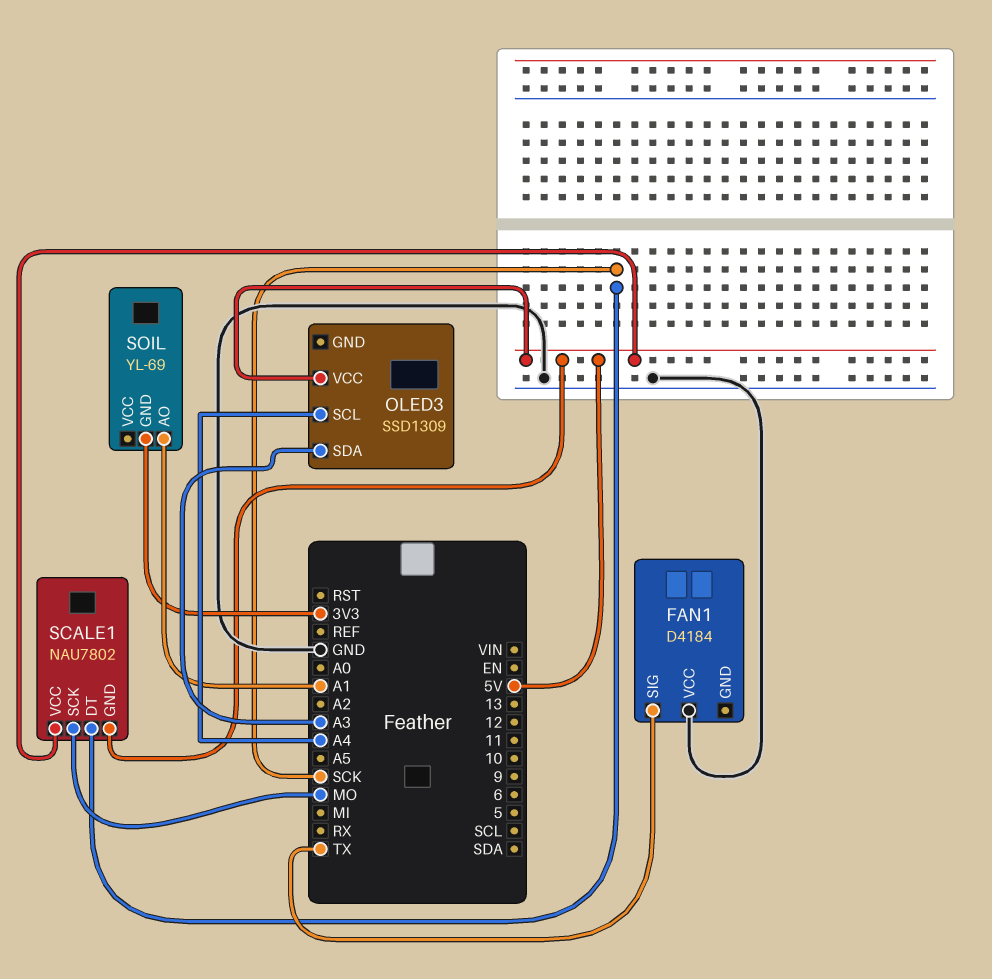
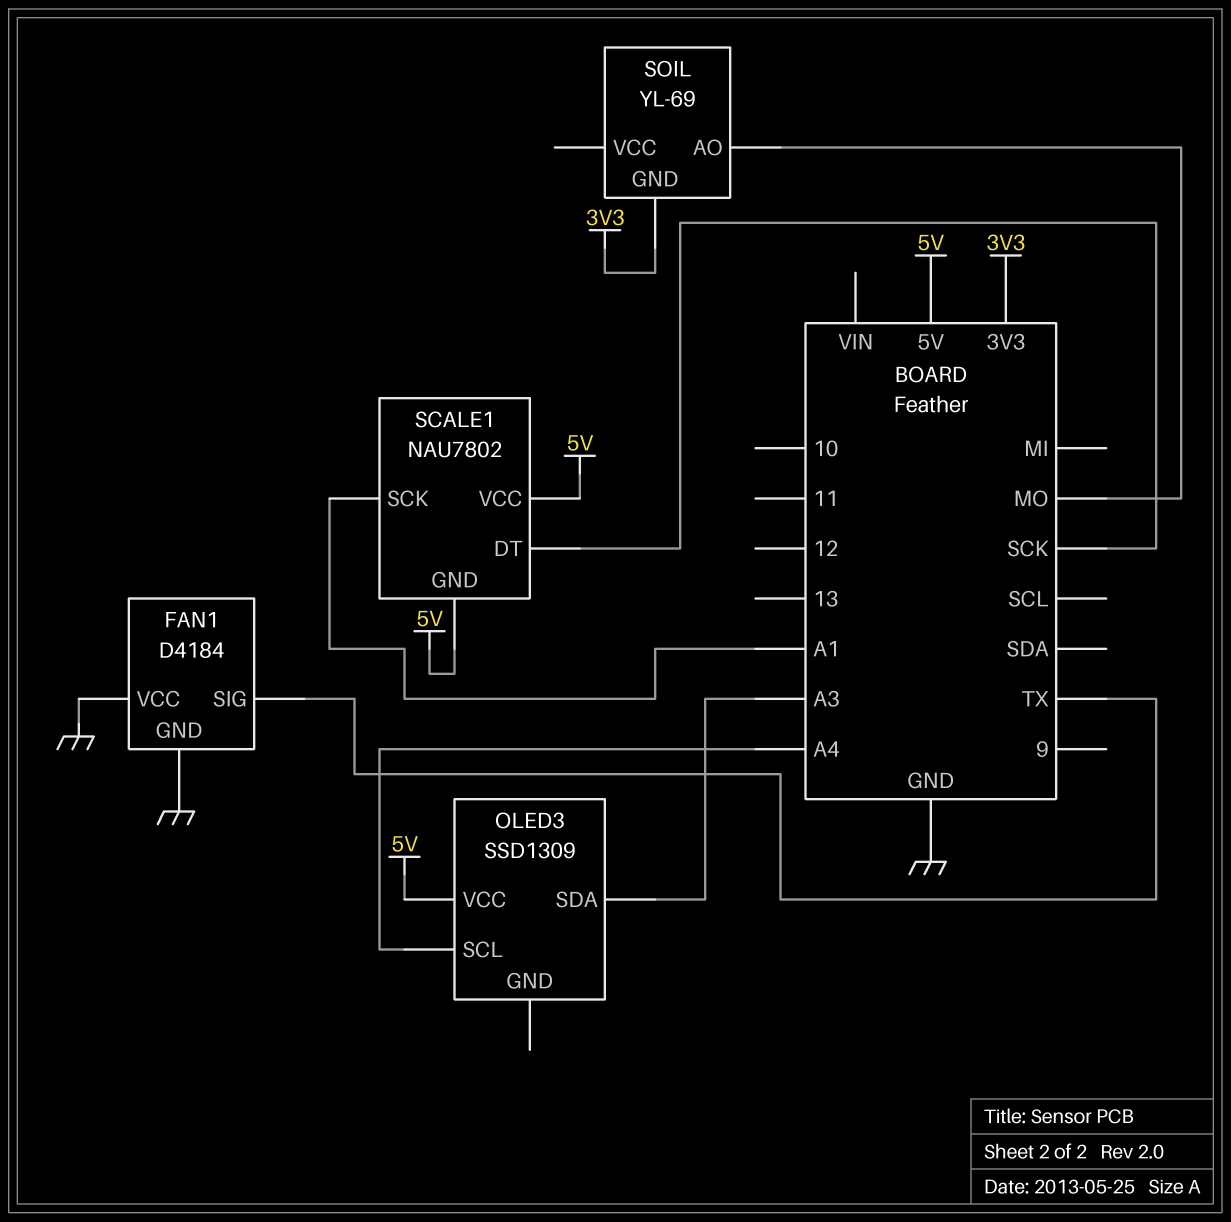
FAN1 pin GND: none -> GND
SCALE1 pin SCK: MO -> A1
SOIL pin AO: A1 -> MO

